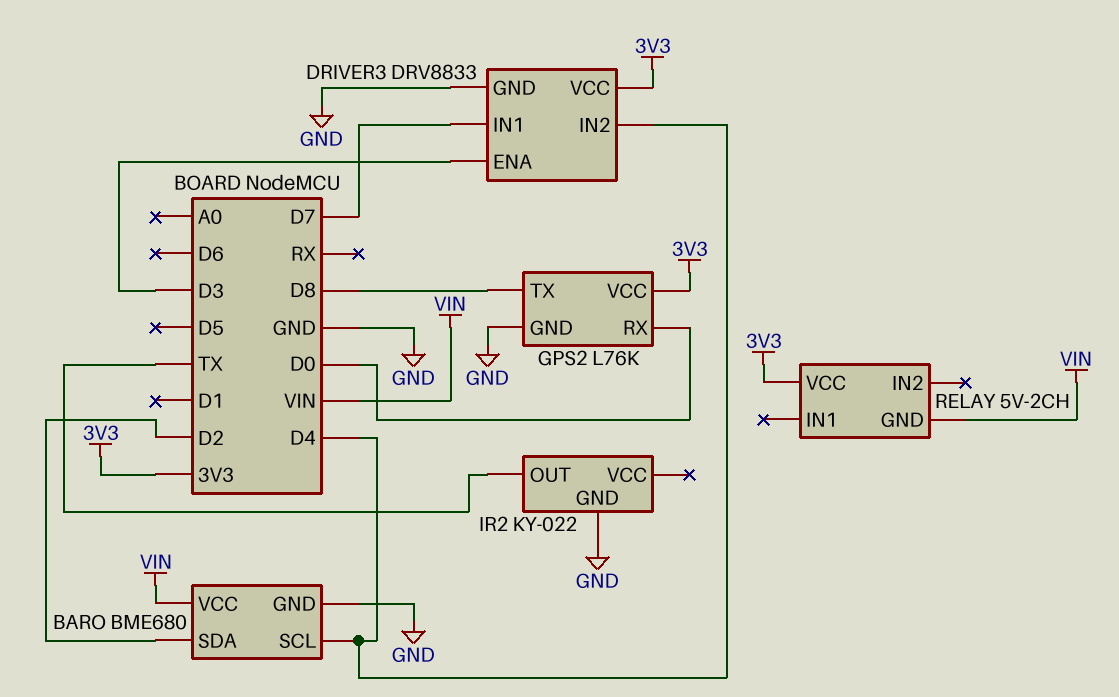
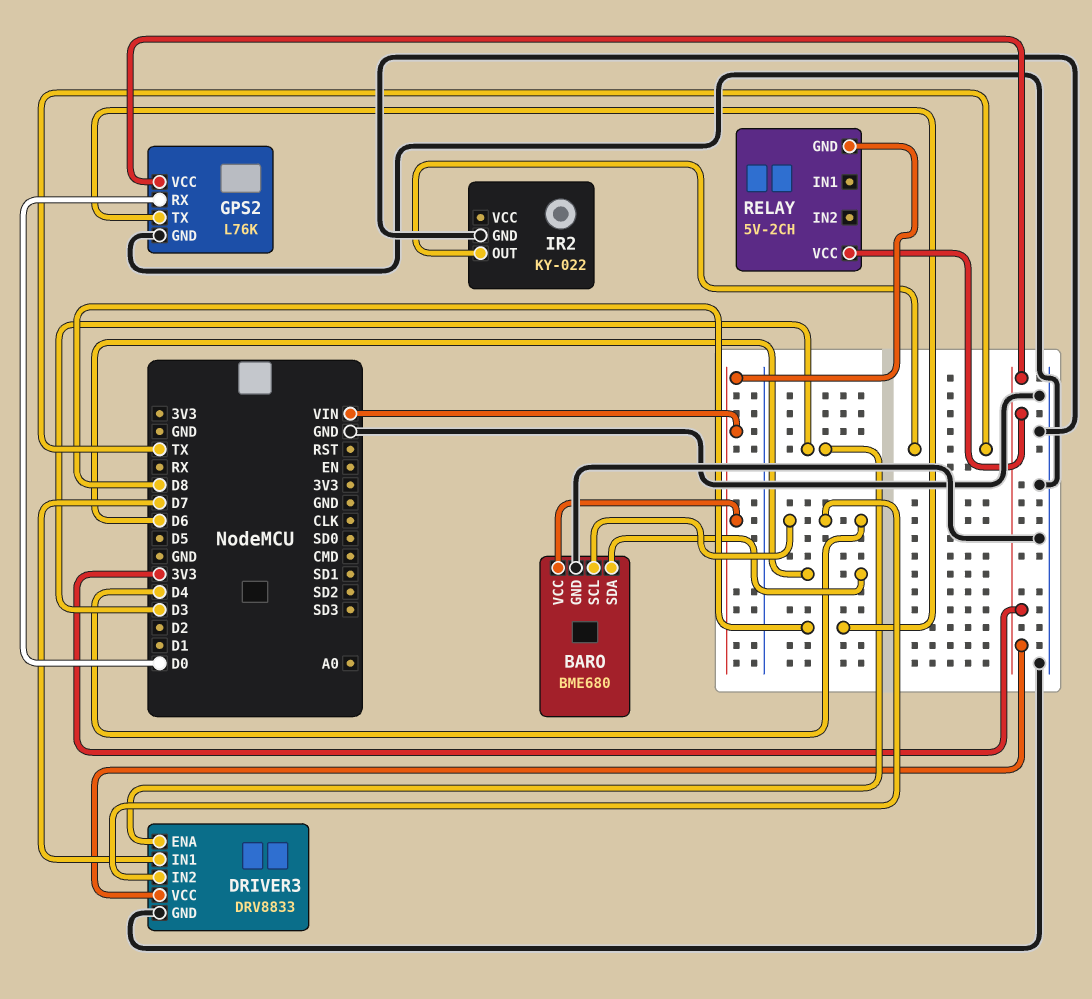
BARO pin SDA: D2 -> D6

